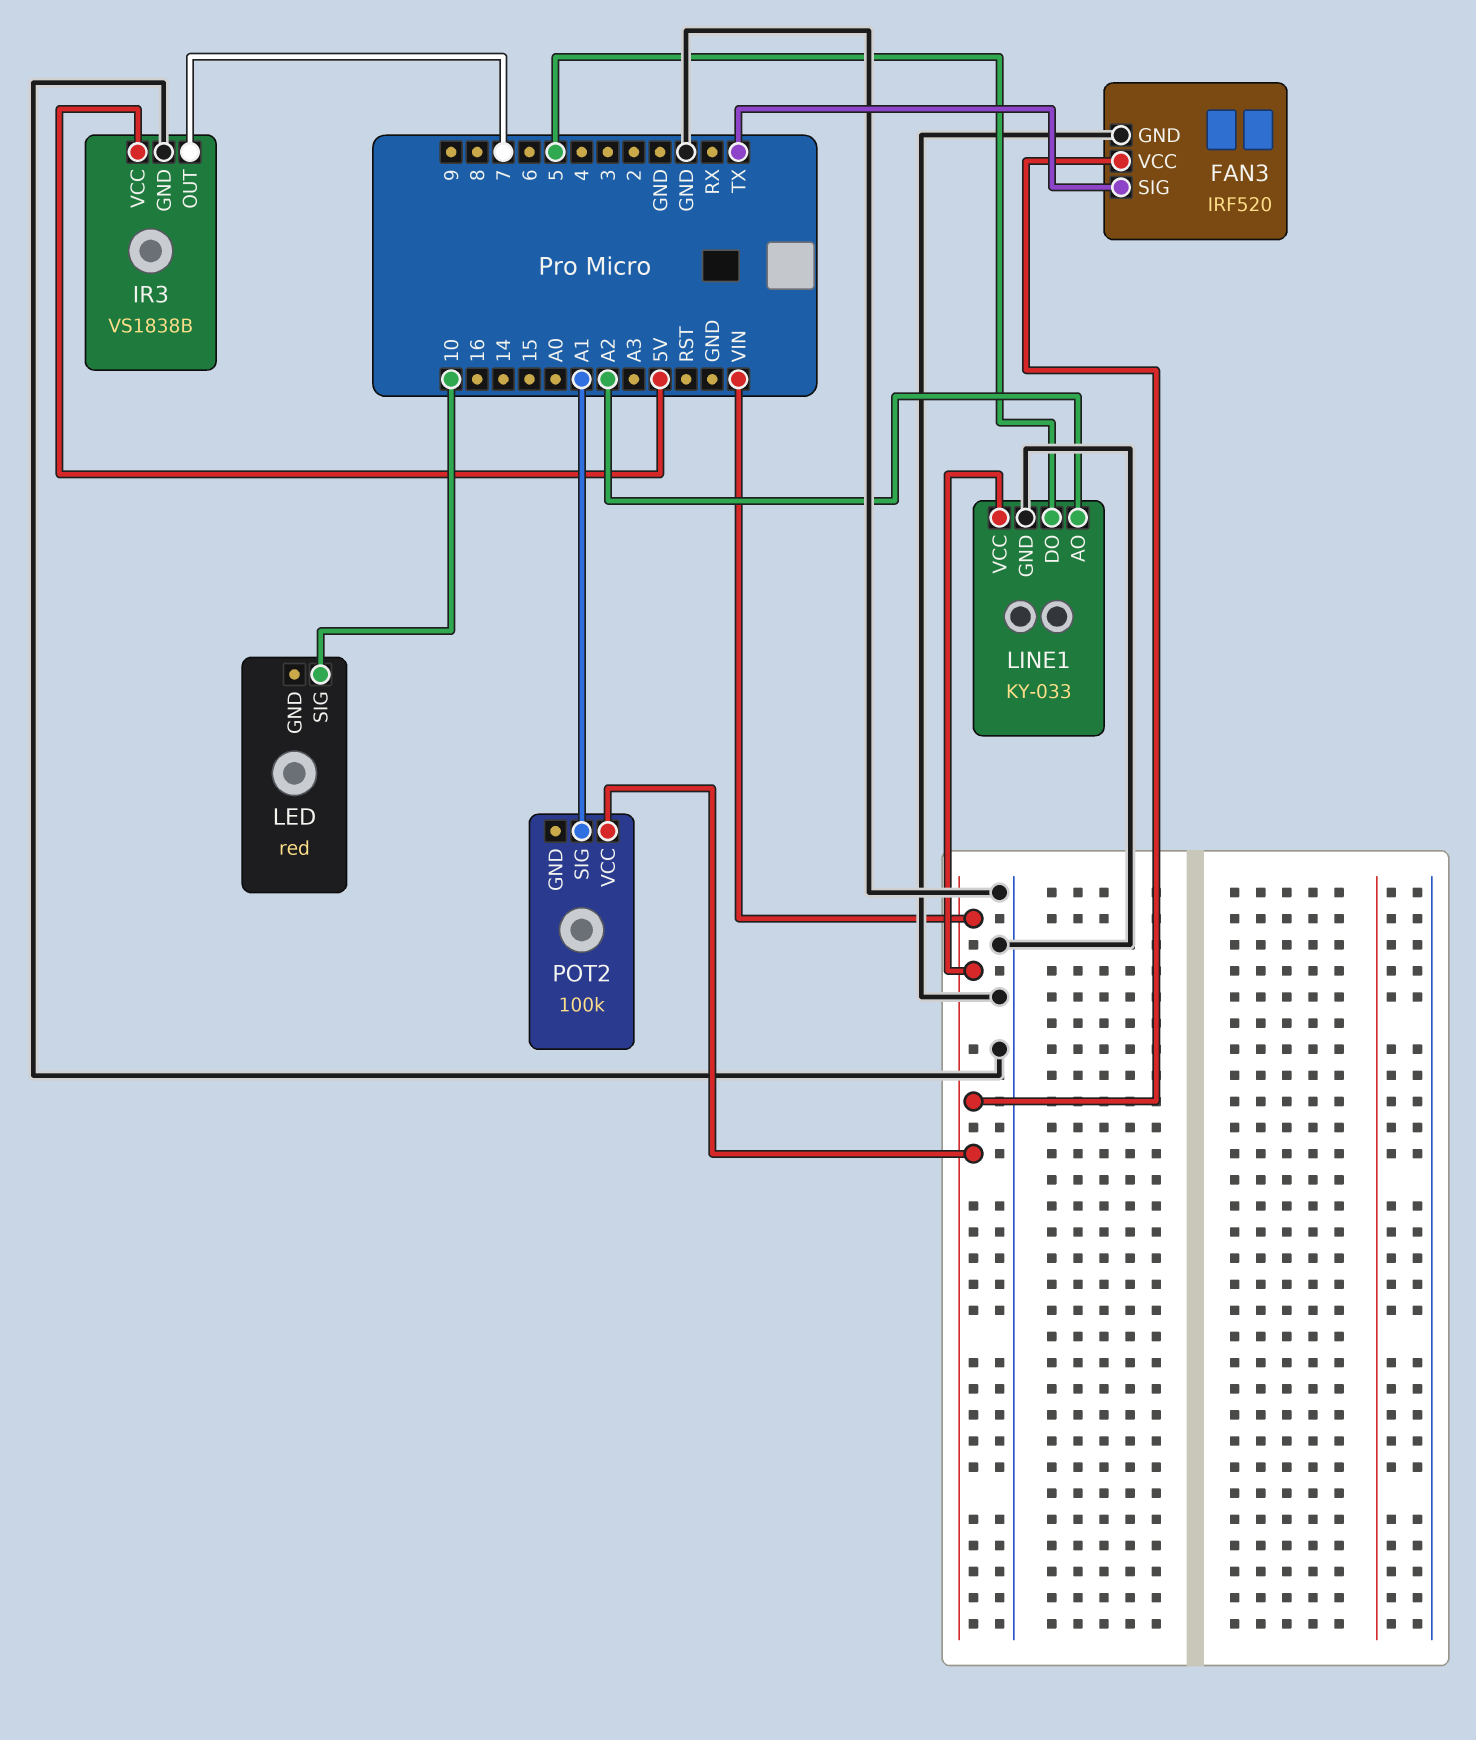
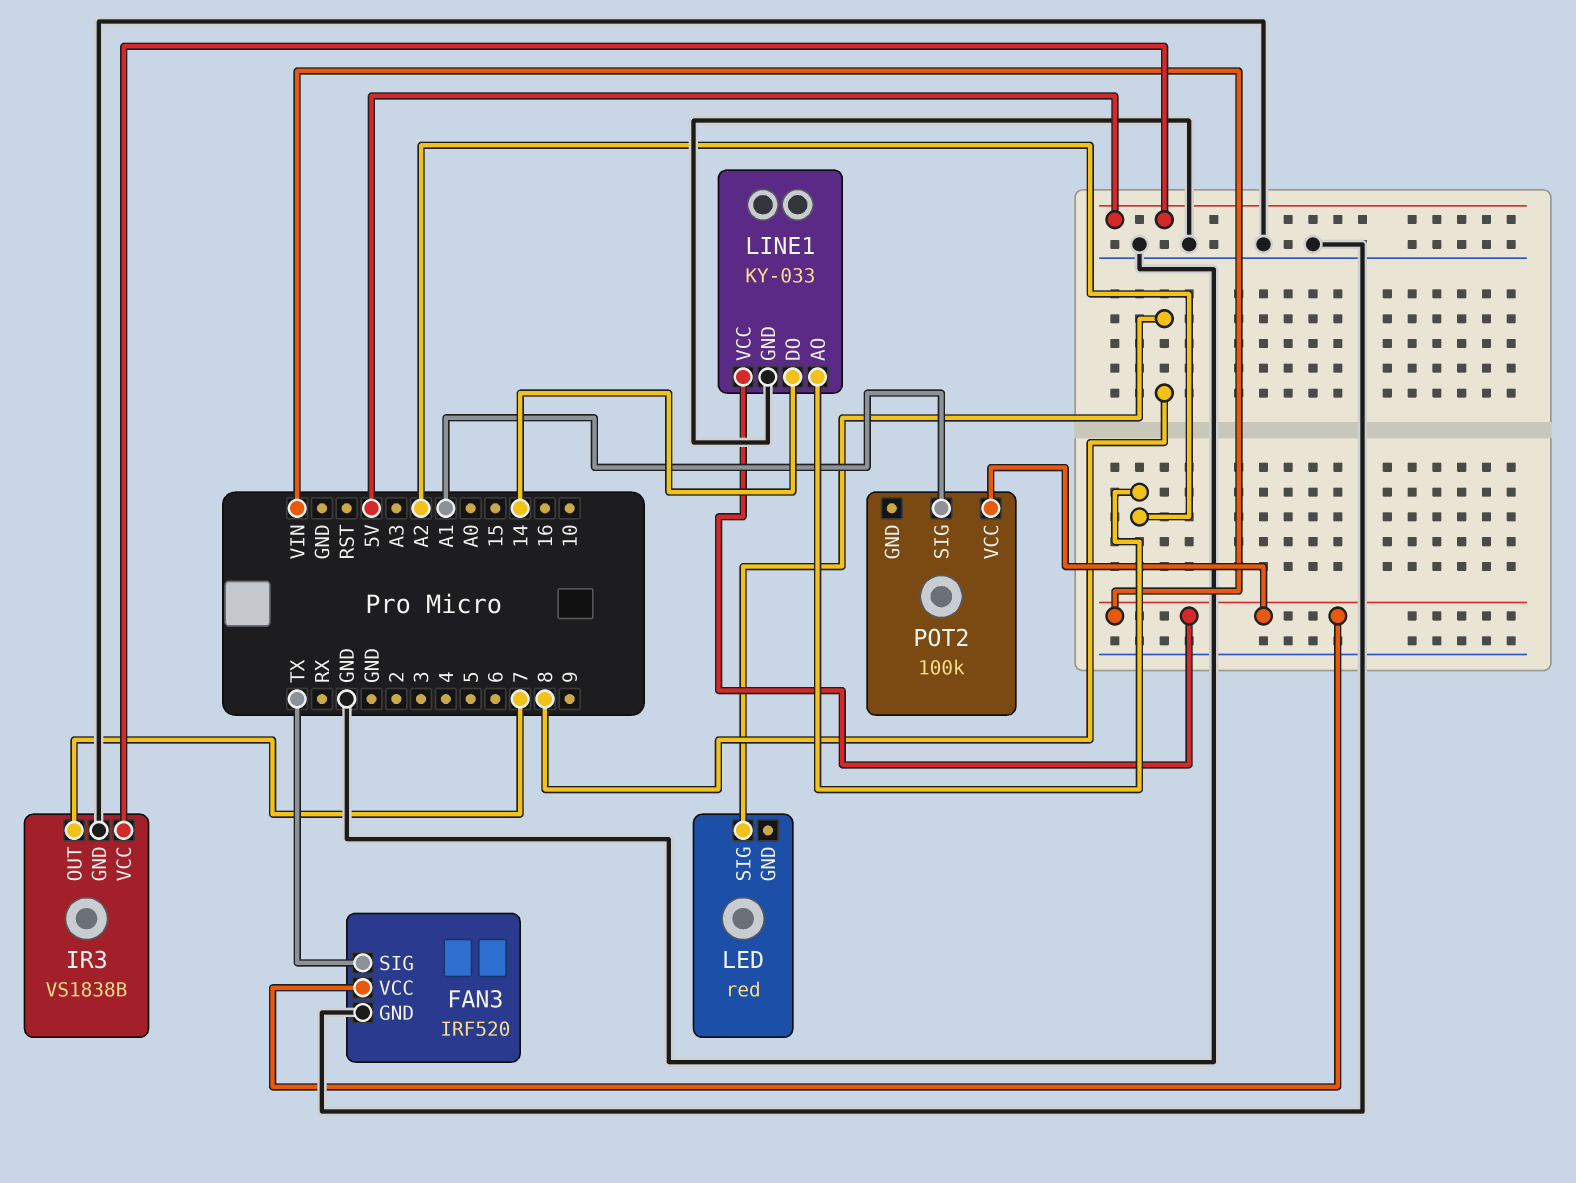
LED pin SIG: 10 -> 8
LINE1 pin DO: 5 -> 14

